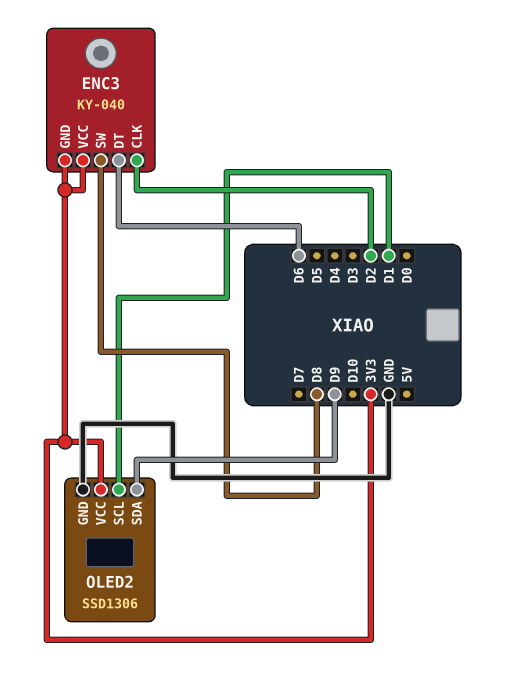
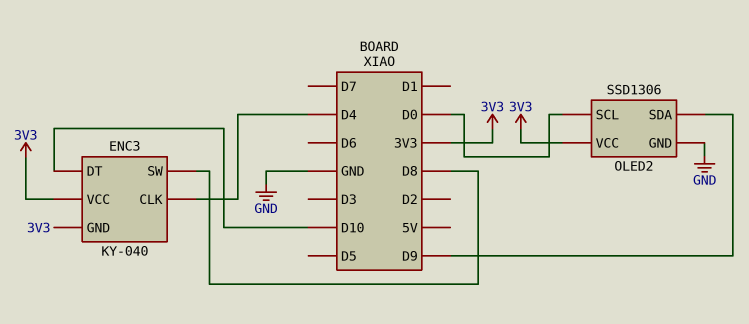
ENC3 pin CLK: D2 -> D4
ENC3 pin DT: D6 -> D10
OLED2 pin SCL: D1 -> D0

